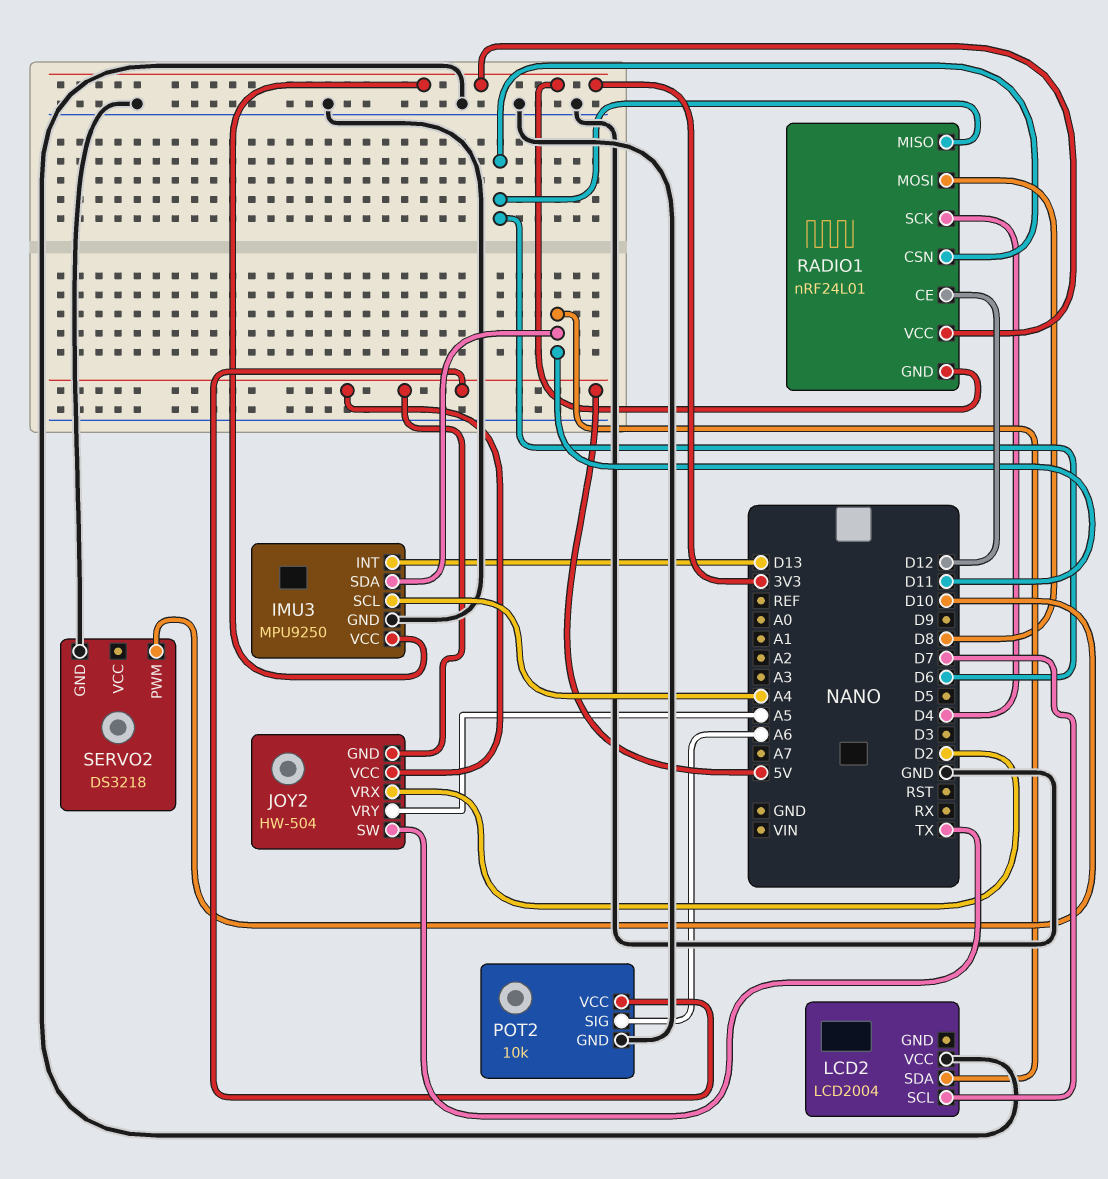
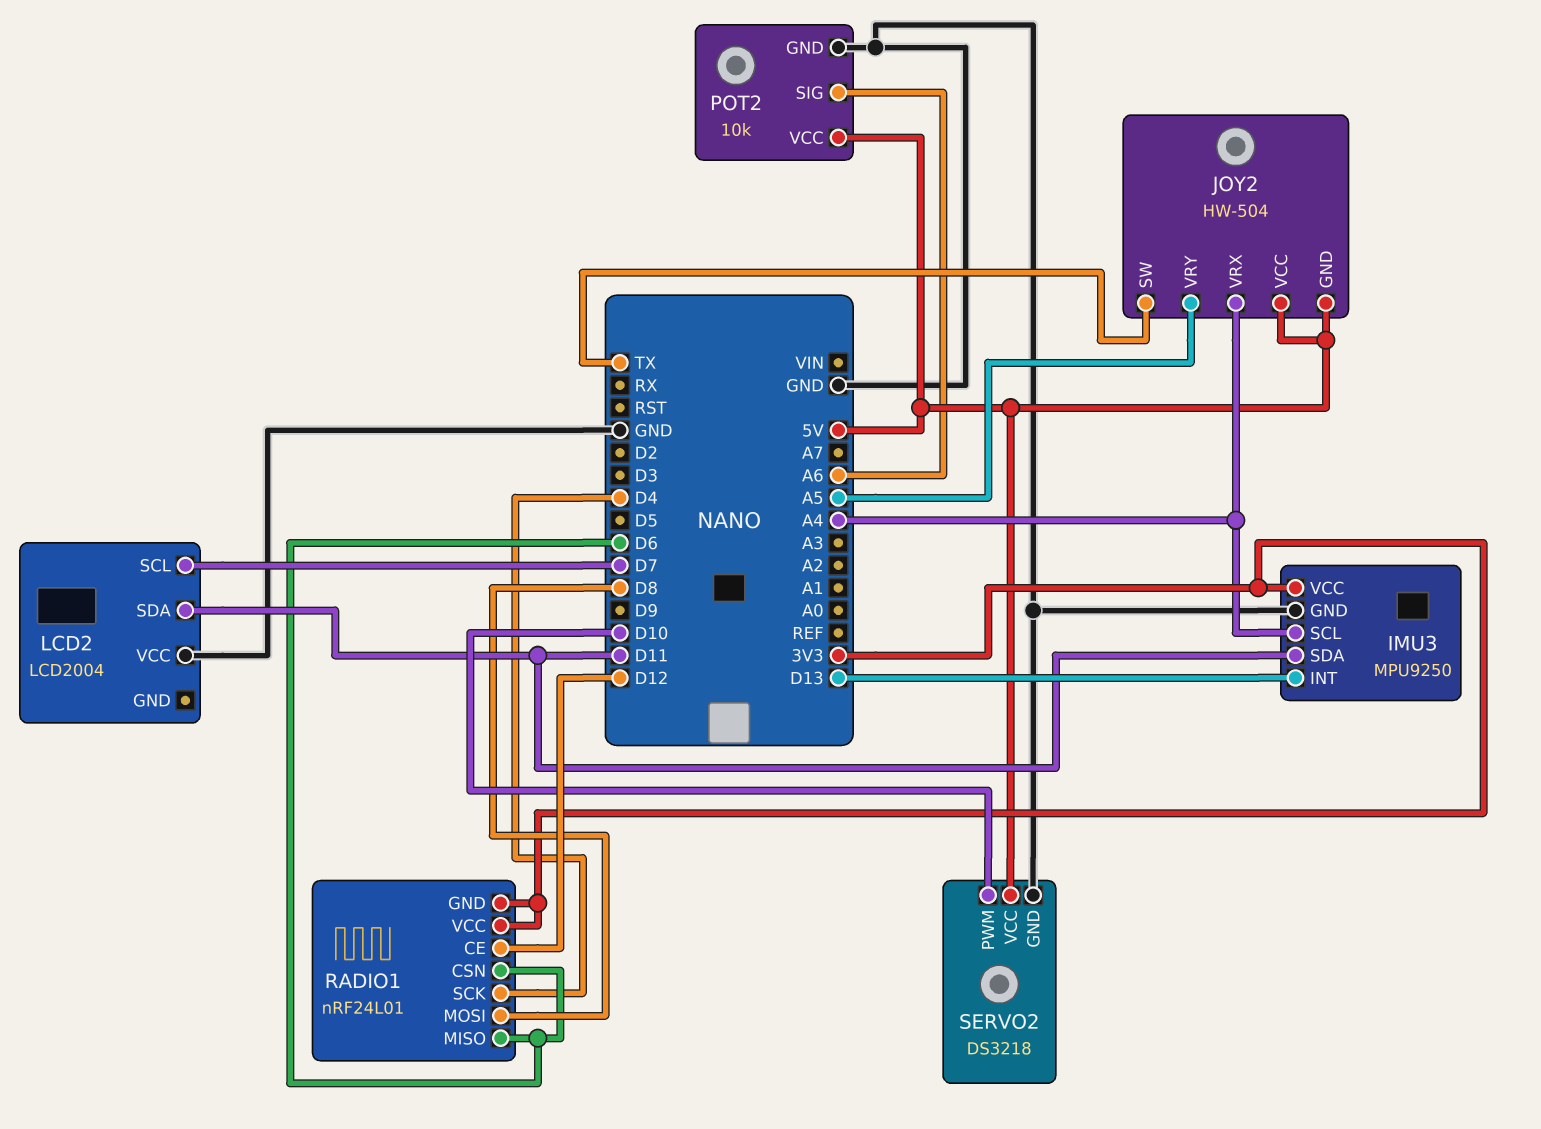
JOY2 pin VRX: D2 -> A4
SERVO2 pin VCC: none -> 5V

